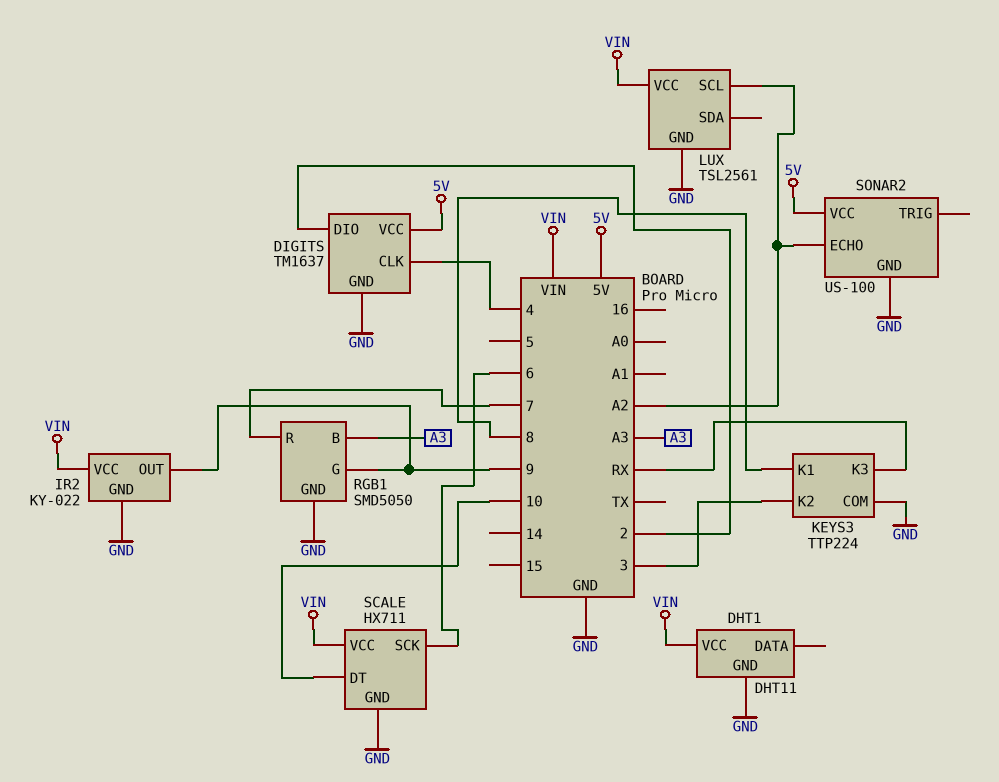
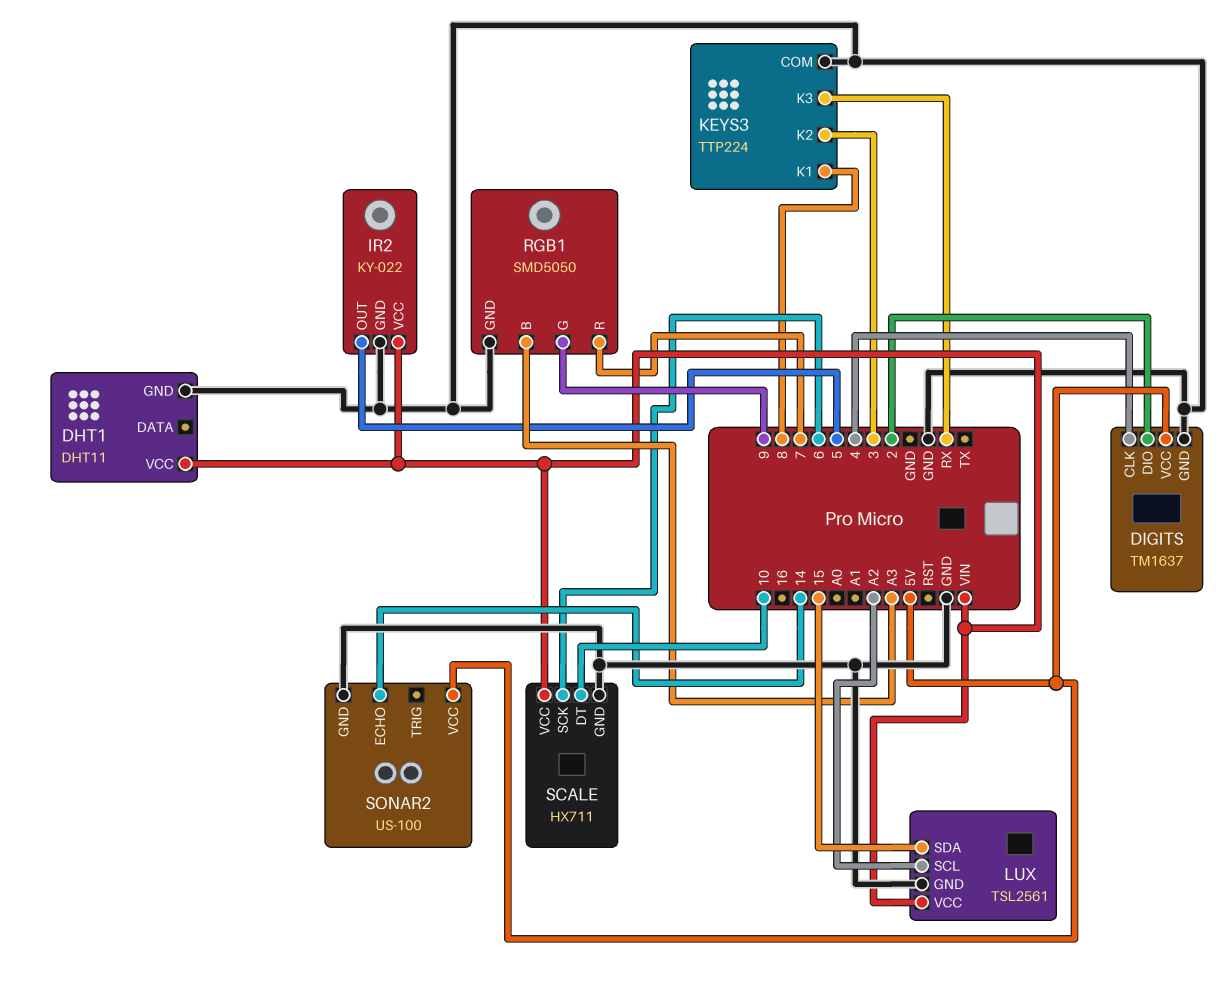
IR2 pin OUT: 9 -> 5
LUX pin SDA: none -> 15
SONAR2 pin ECHO: A2 -> 14

